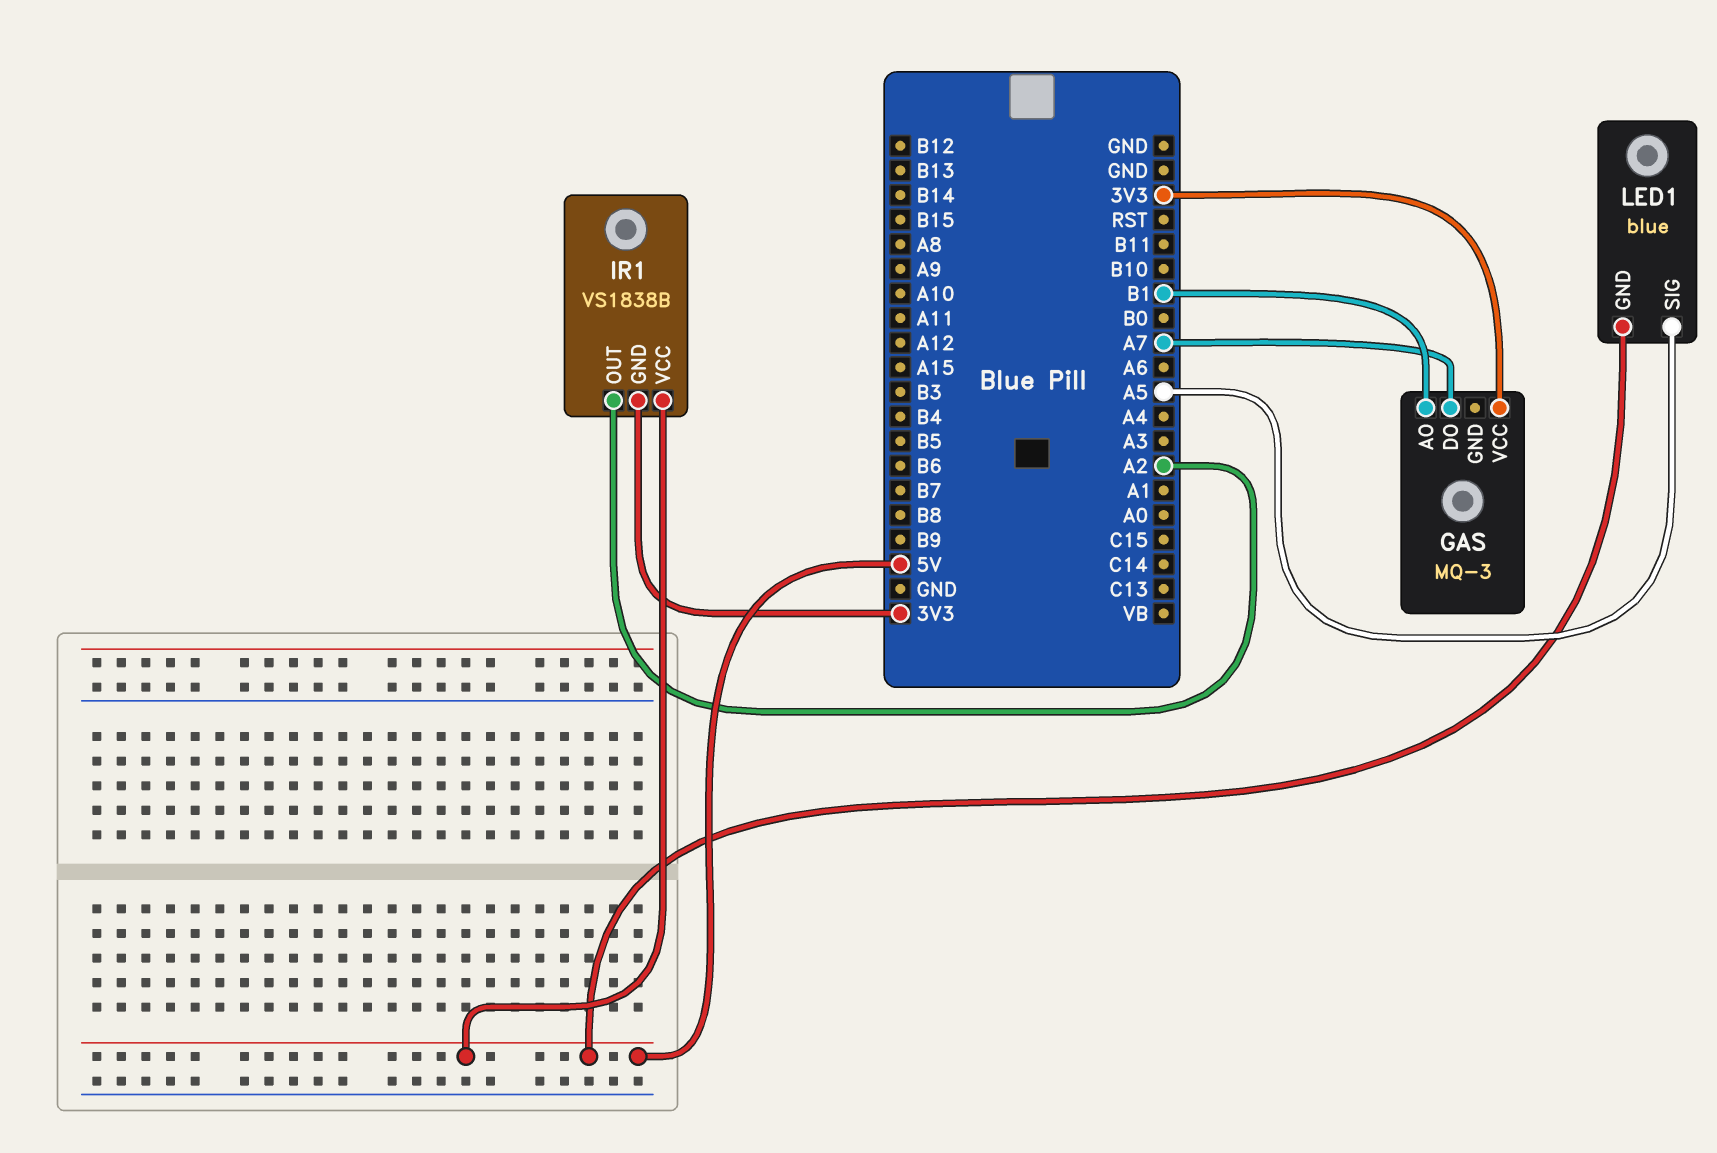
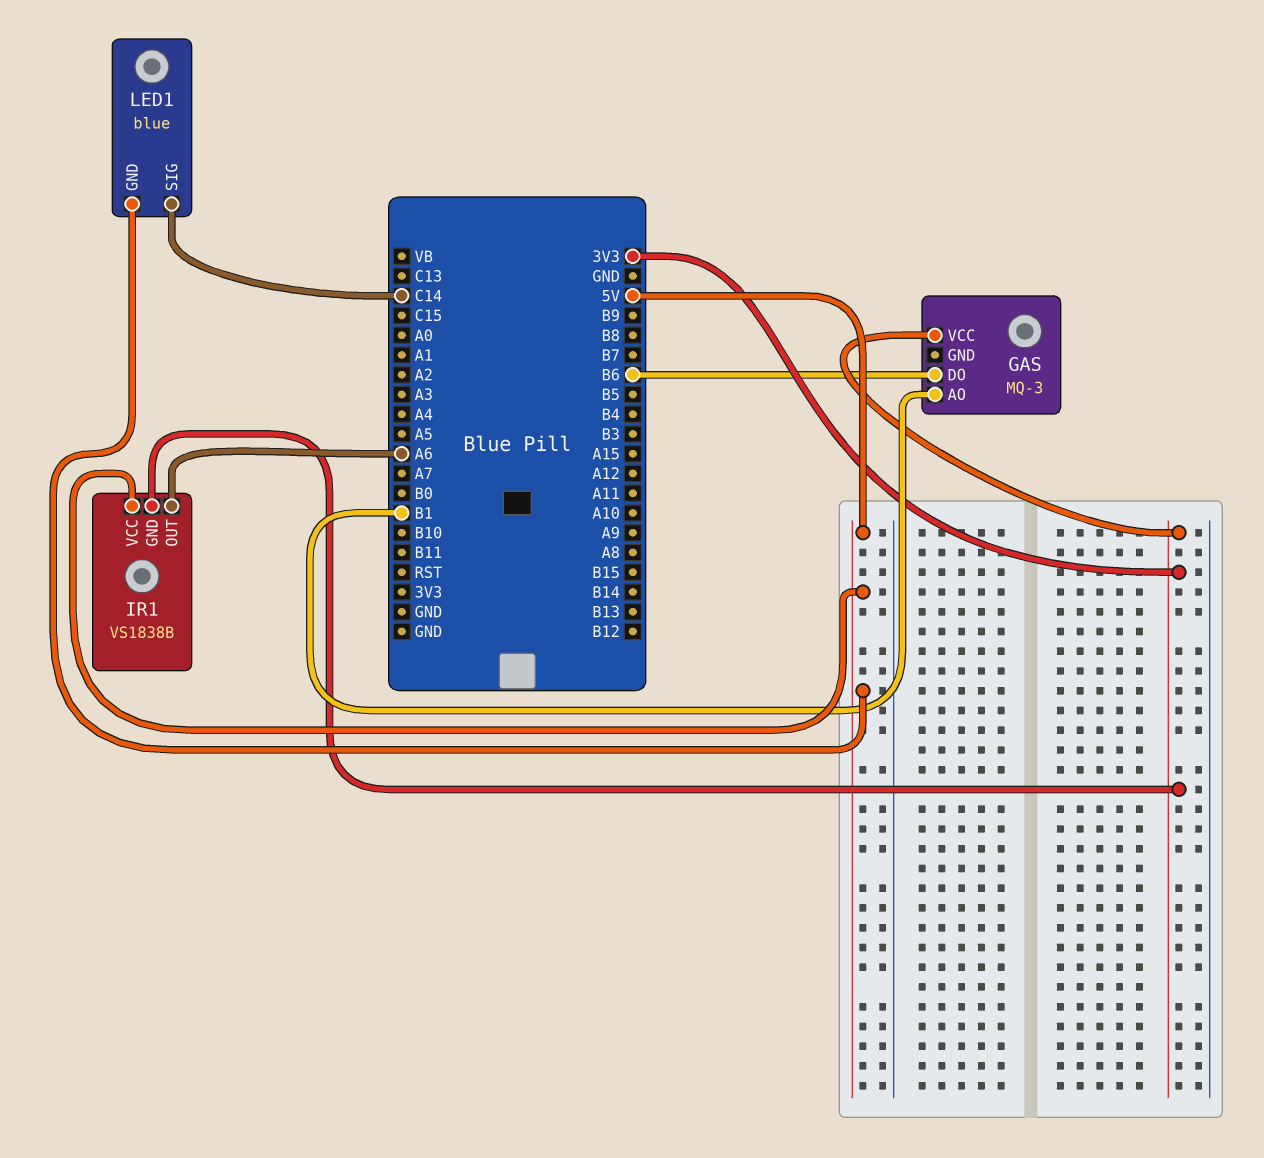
GAS pin DO: A7 -> B6
IR1 pin OUT: A2 -> A6
LED1 pin SIG: A5 -> C14

